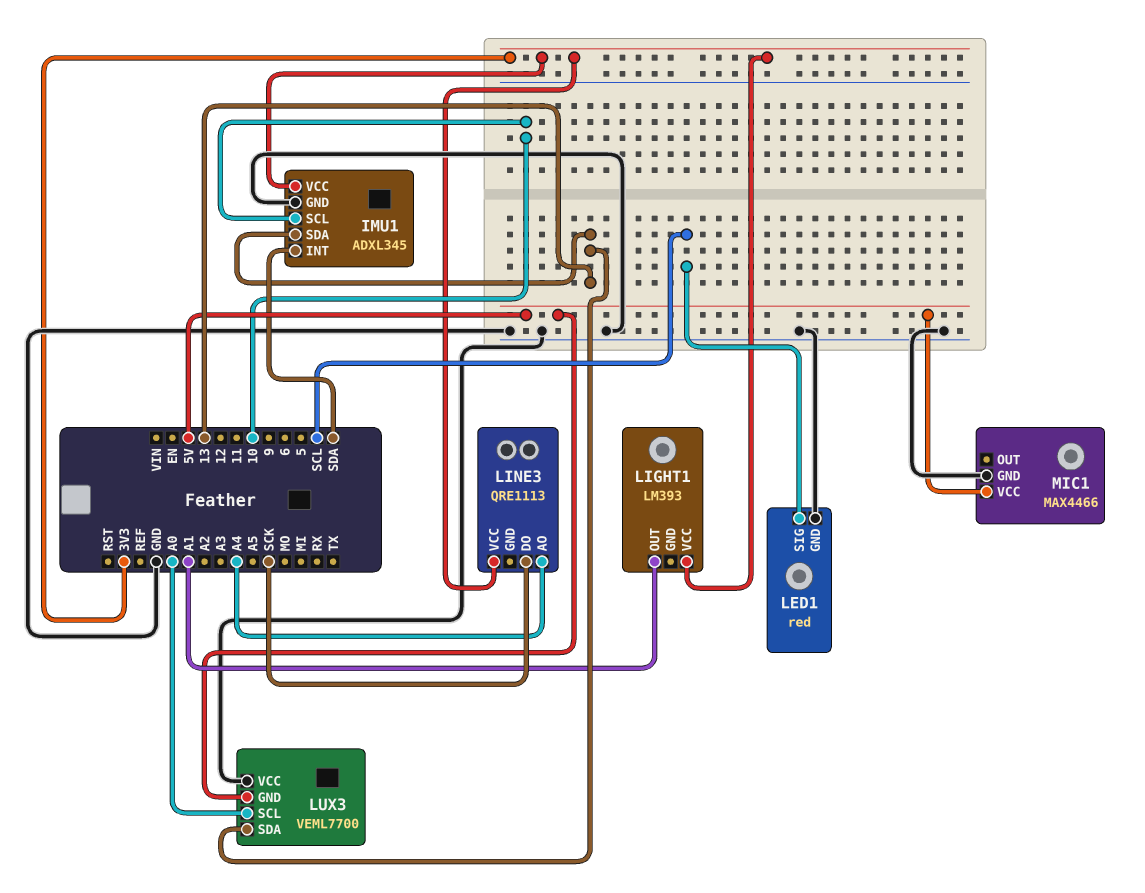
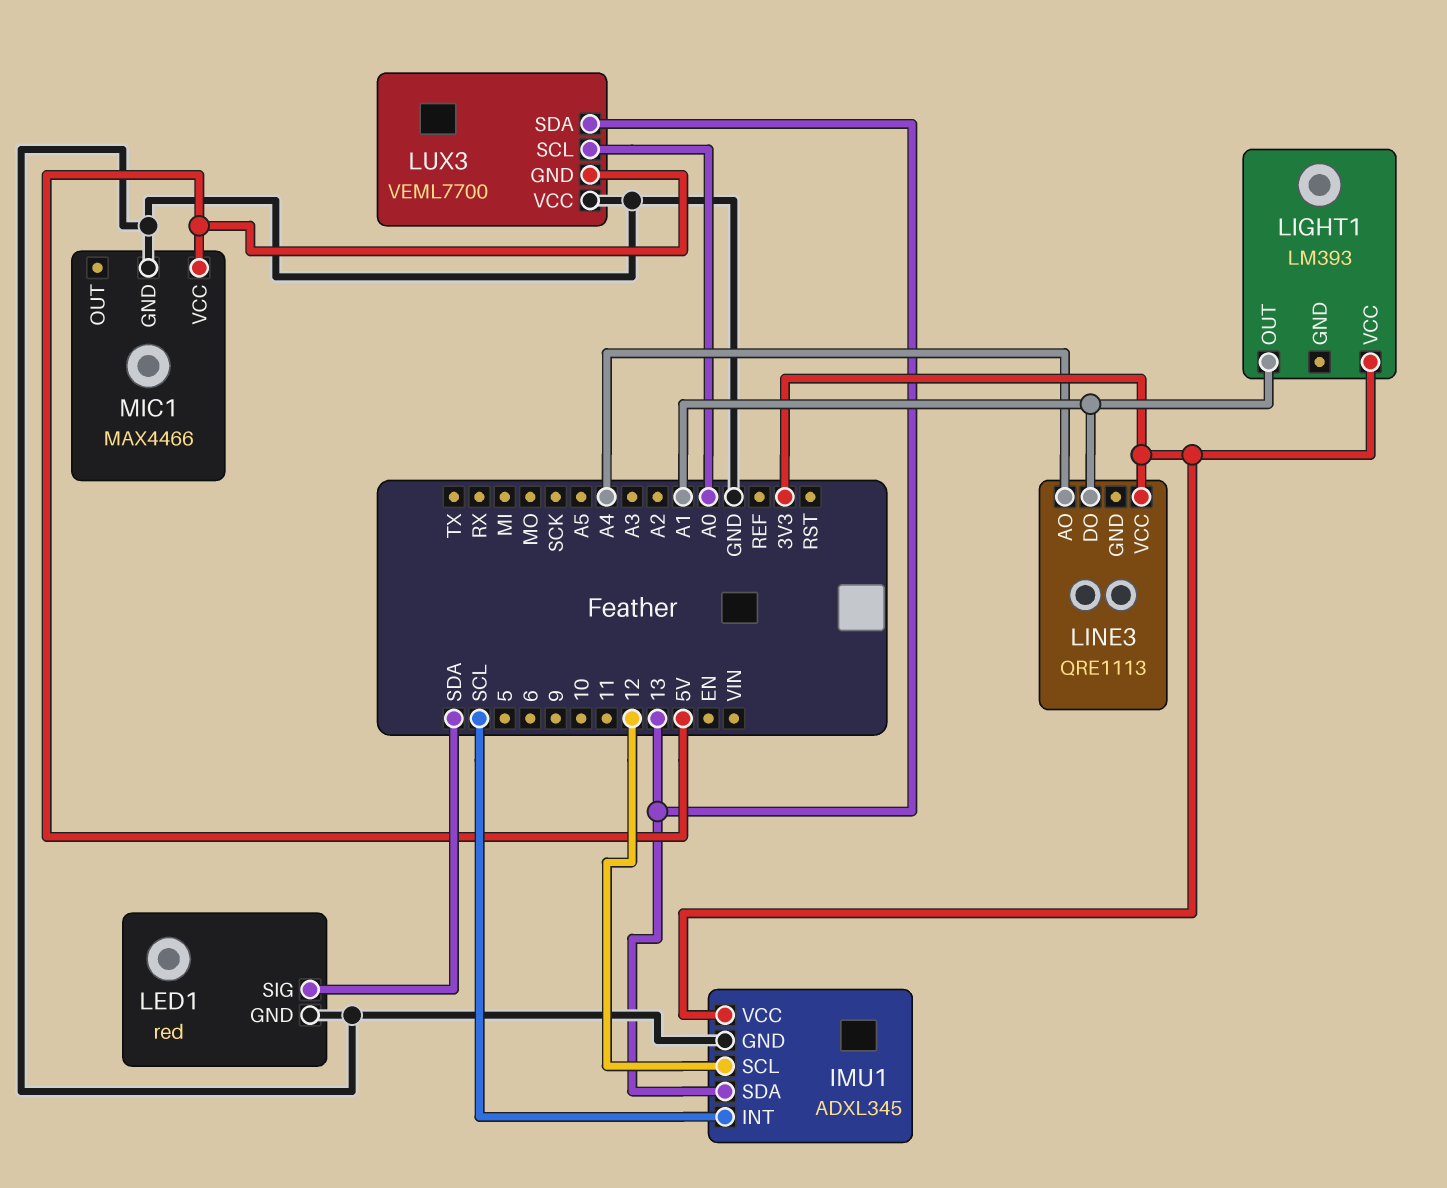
IMU1 pin INT: SDA -> SCL
IMU1 pin SCL: 10 -> 12
LED1 pin SIG: SCL -> SDA
LINE3 pin DO: SCK -> A1

